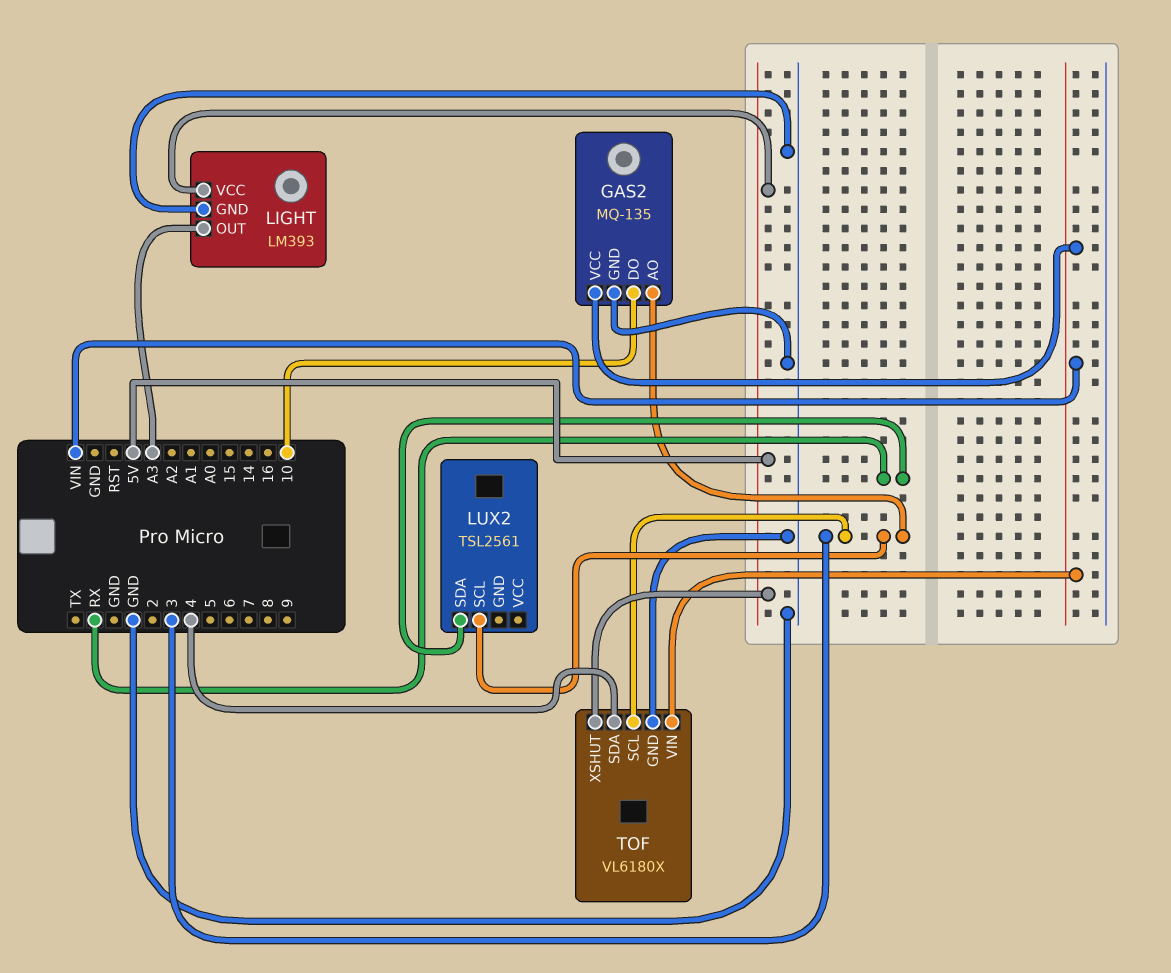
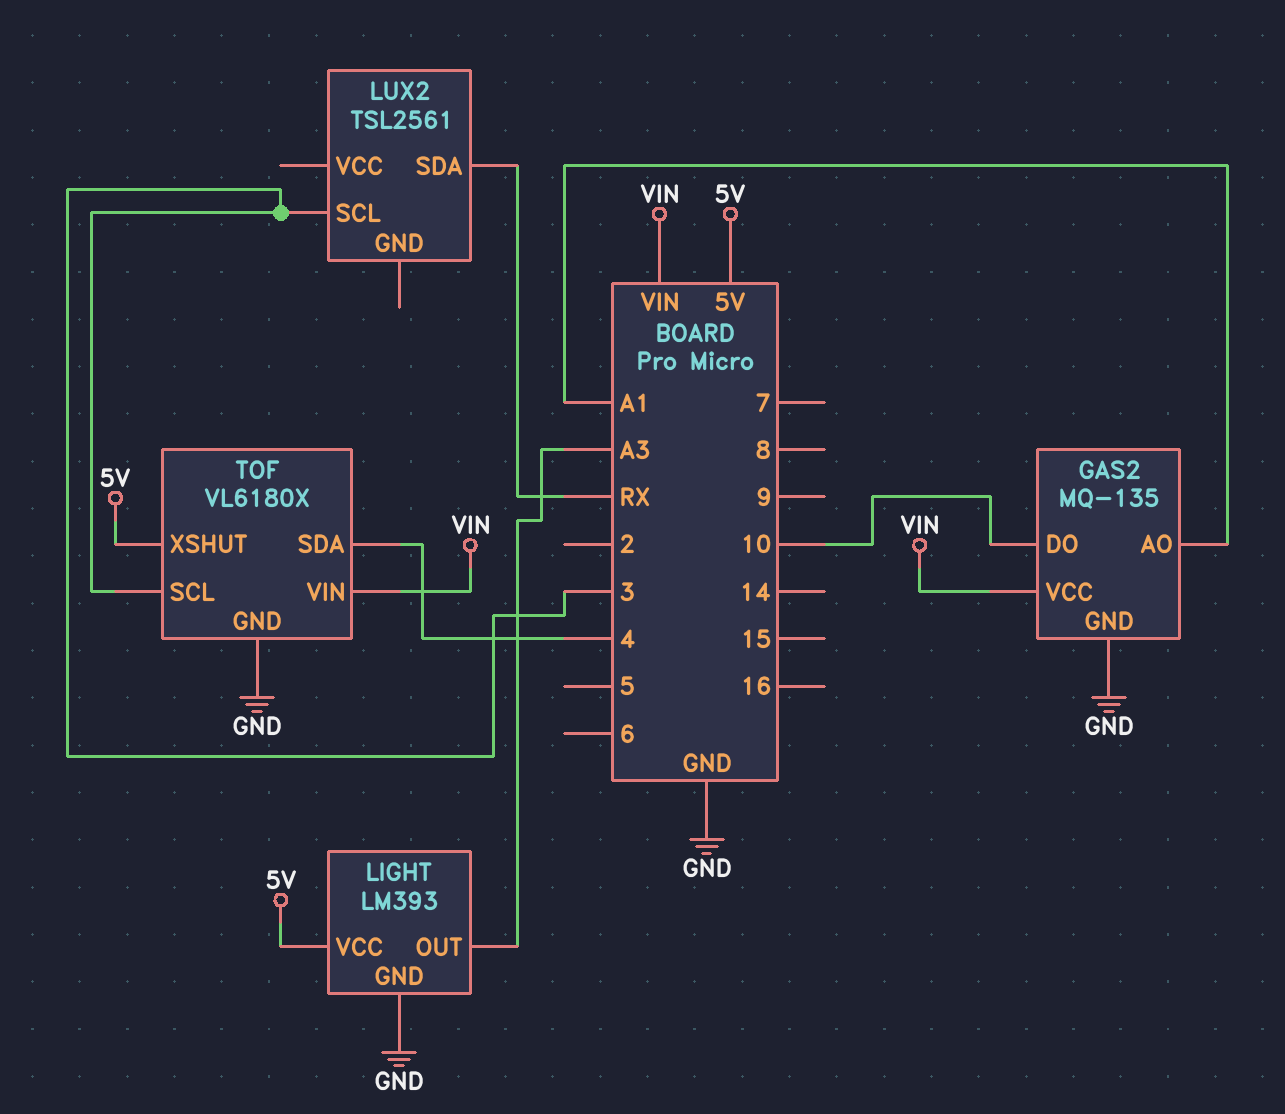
GAS2 pin AO: 3 -> A1

